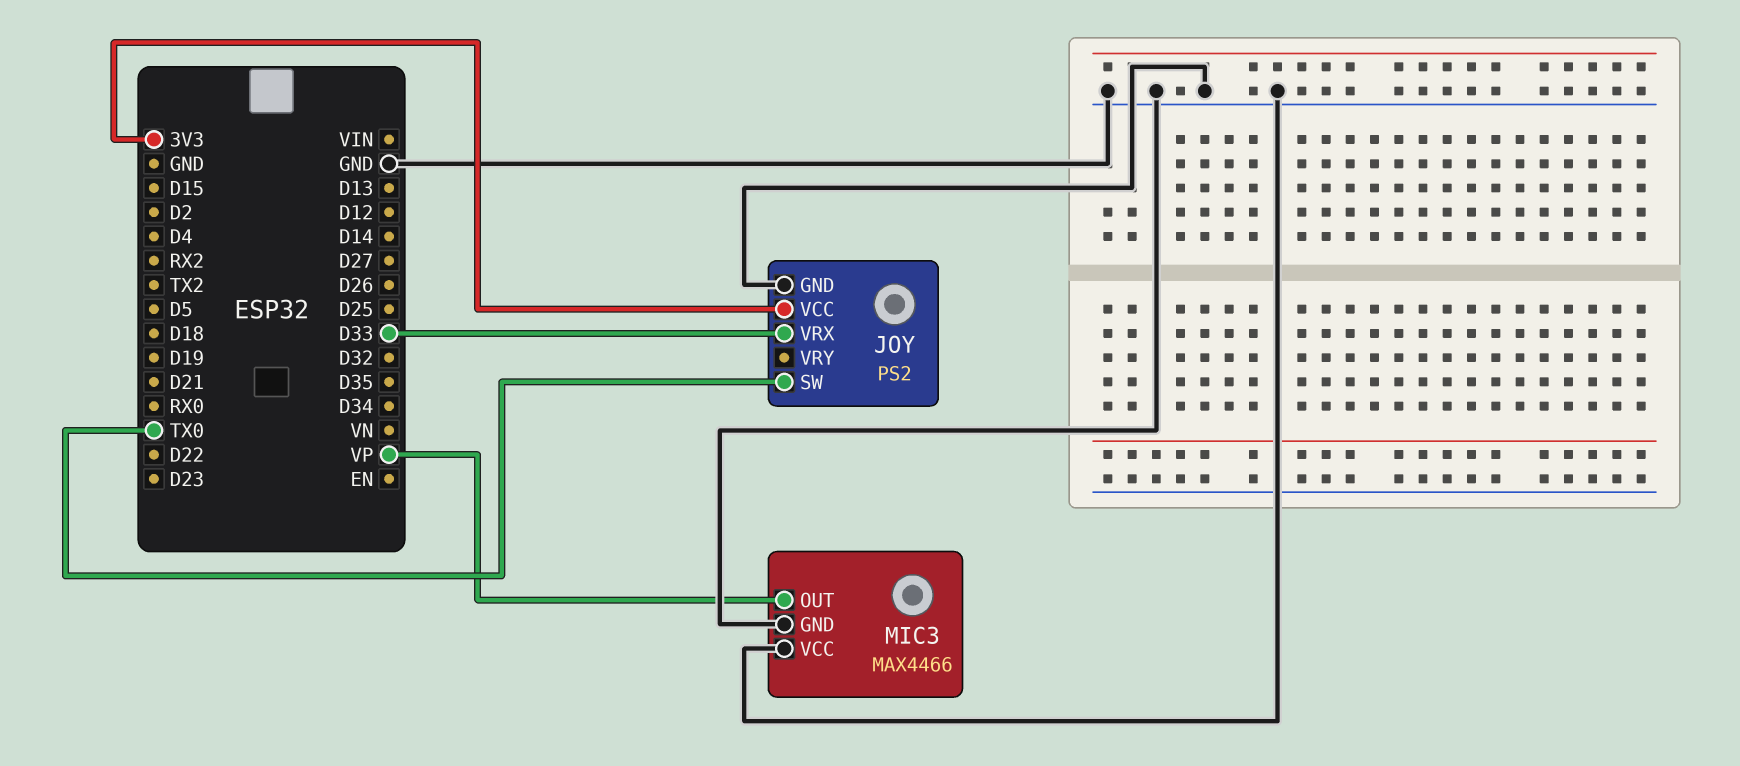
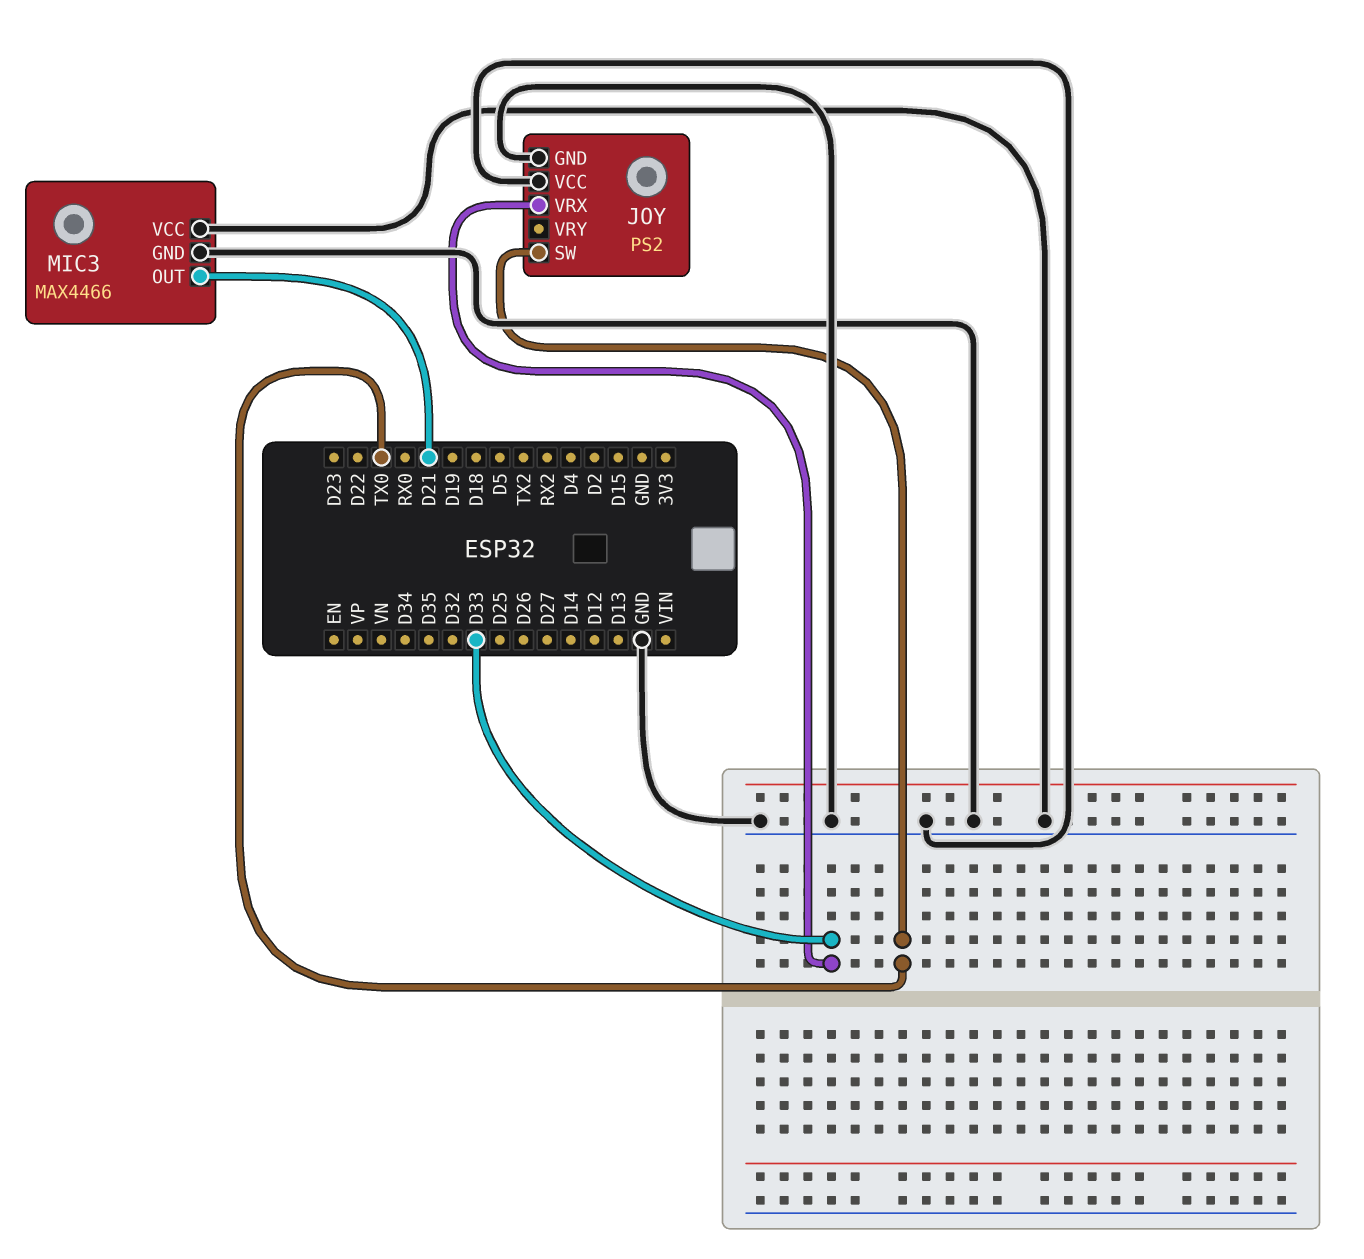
JOY pin VCC: 3V3 -> GND
MIC3 pin OUT: VP -> D21

